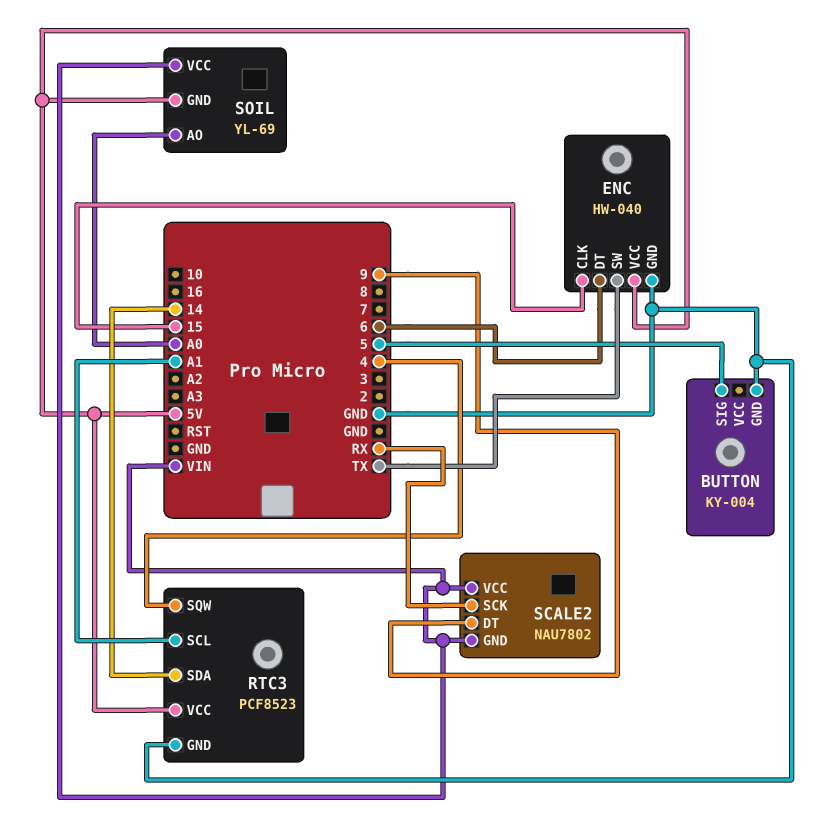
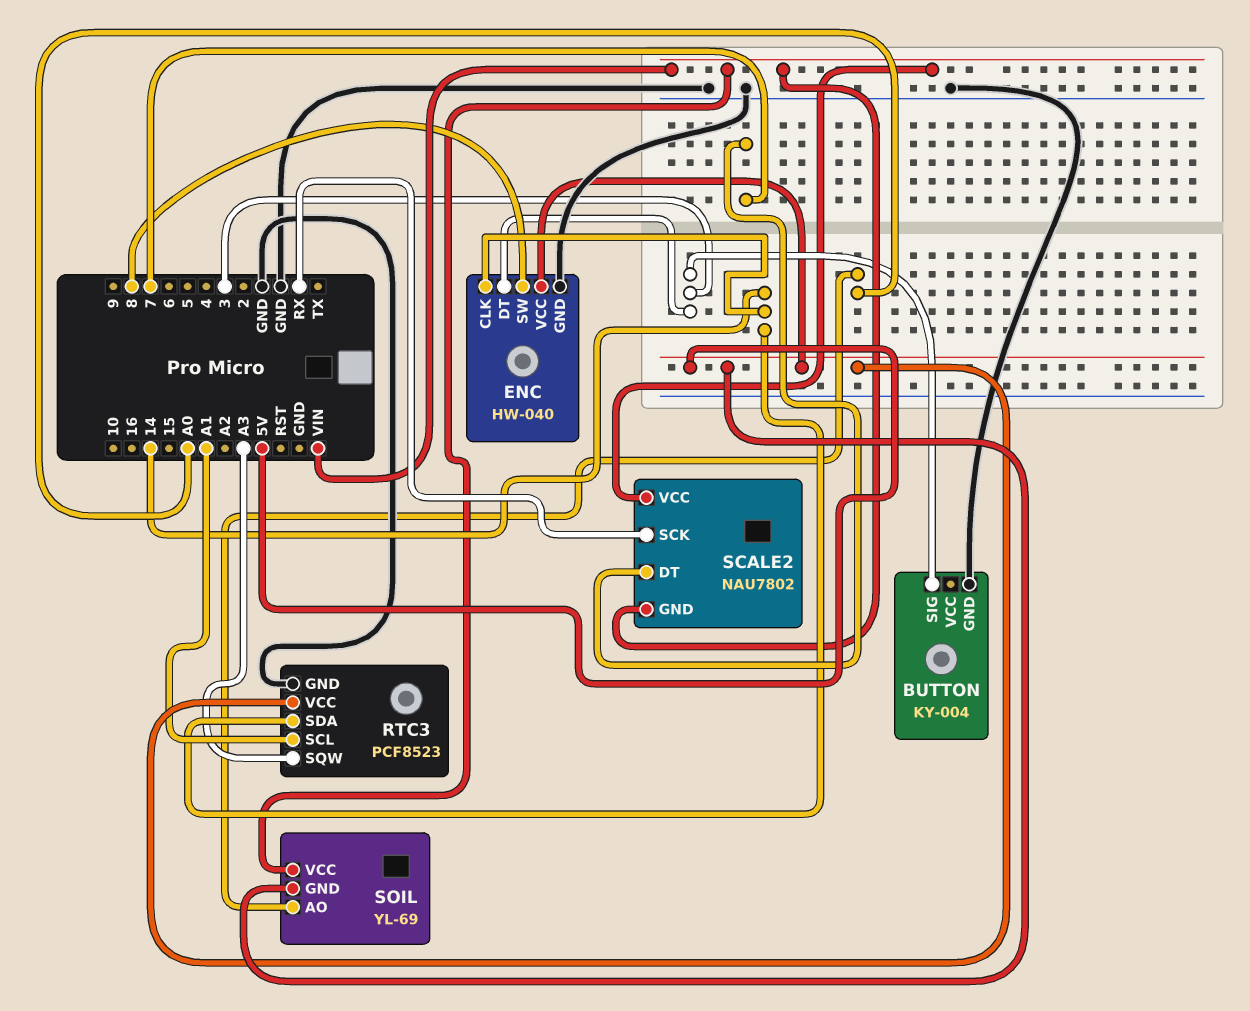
BUTTON pin SIG: 5 -> 3
ENC pin CLK: 15 -> 14
ENC pin DT: 6 -> 3
ENC pin SW: TX -> 8
RTC3 pin SQW: 4 -> A3
SCALE2 pin DT: 9 -> 7

